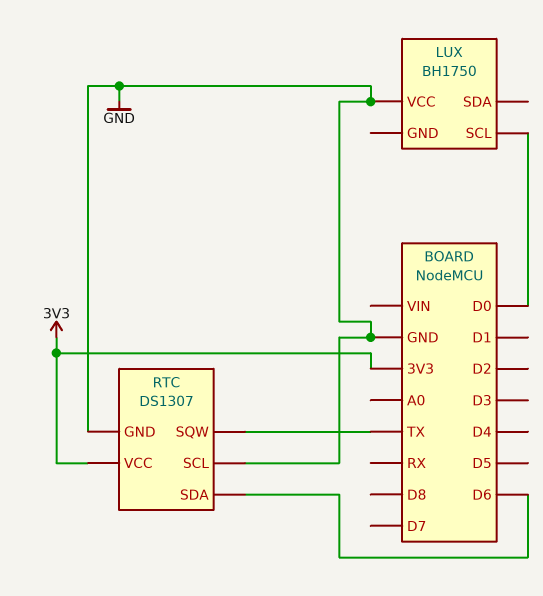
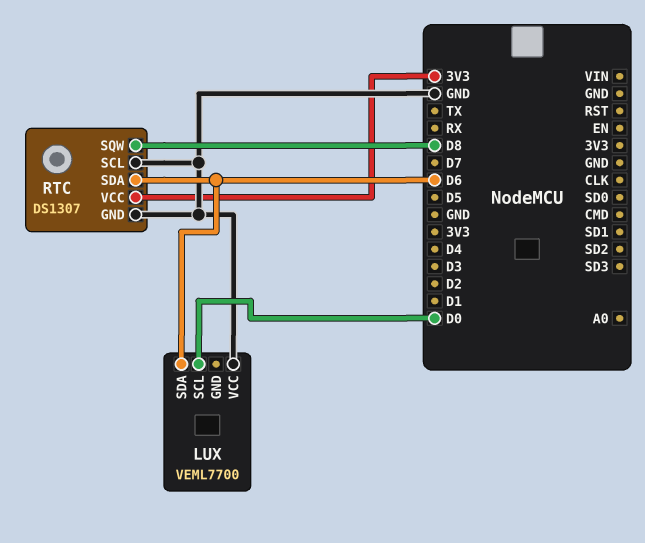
LUX: BH1750 -> VEML7700
LUX pin SDA: none -> D6
RTC pin SQW: TX -> D8

